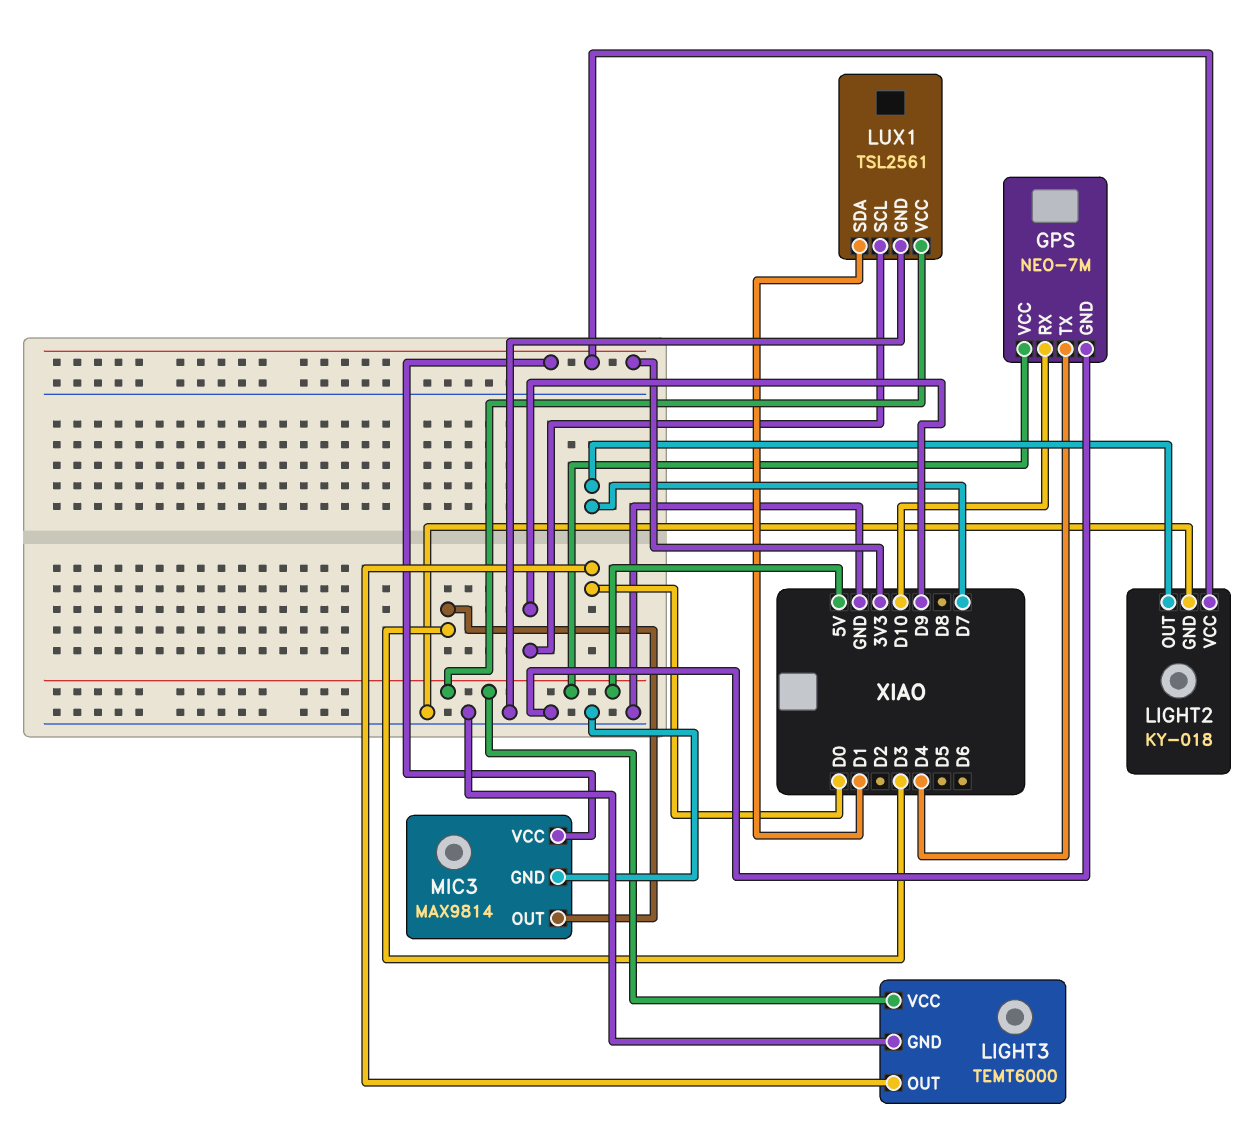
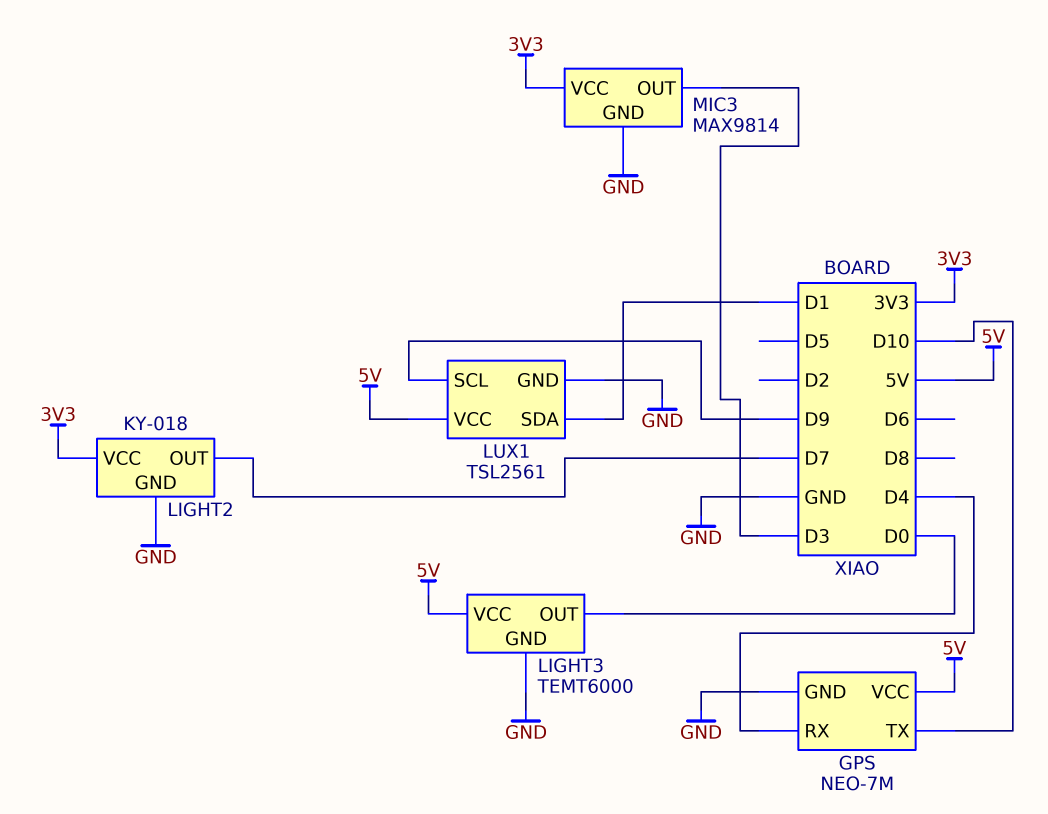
GPS pin RX: D10 -> D4
GPS pin TX: D4 -> D10

